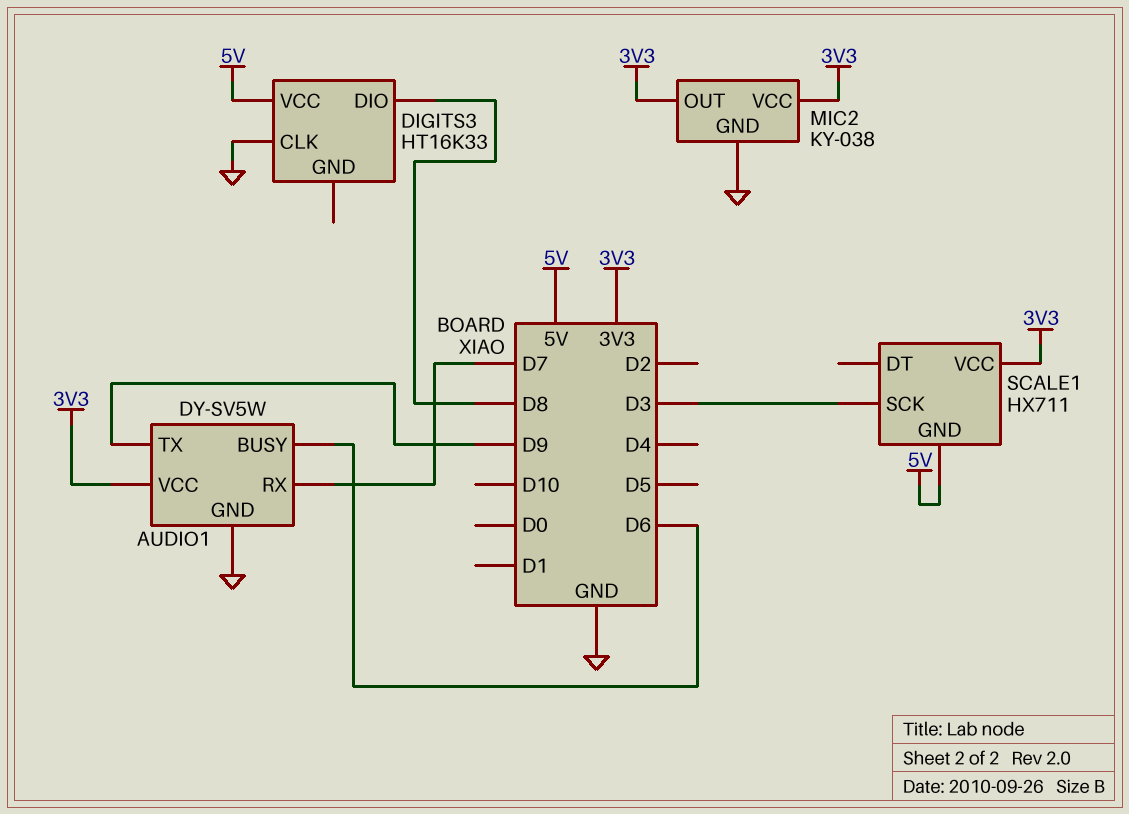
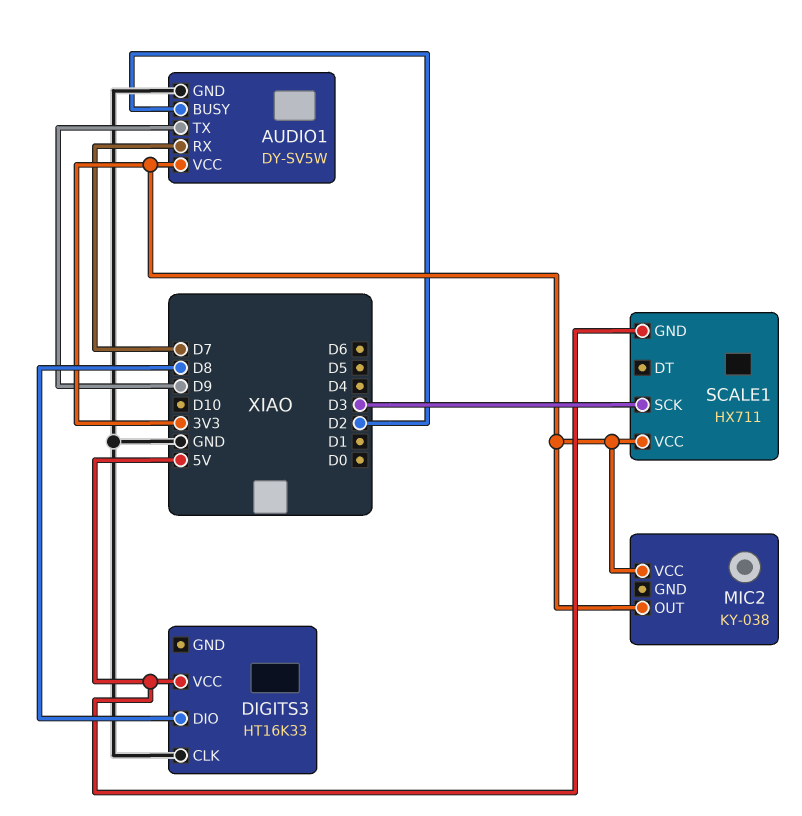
AUDIO1 pin BUSY: D6 -> D2
MIC2 pin GND: GND -> none

